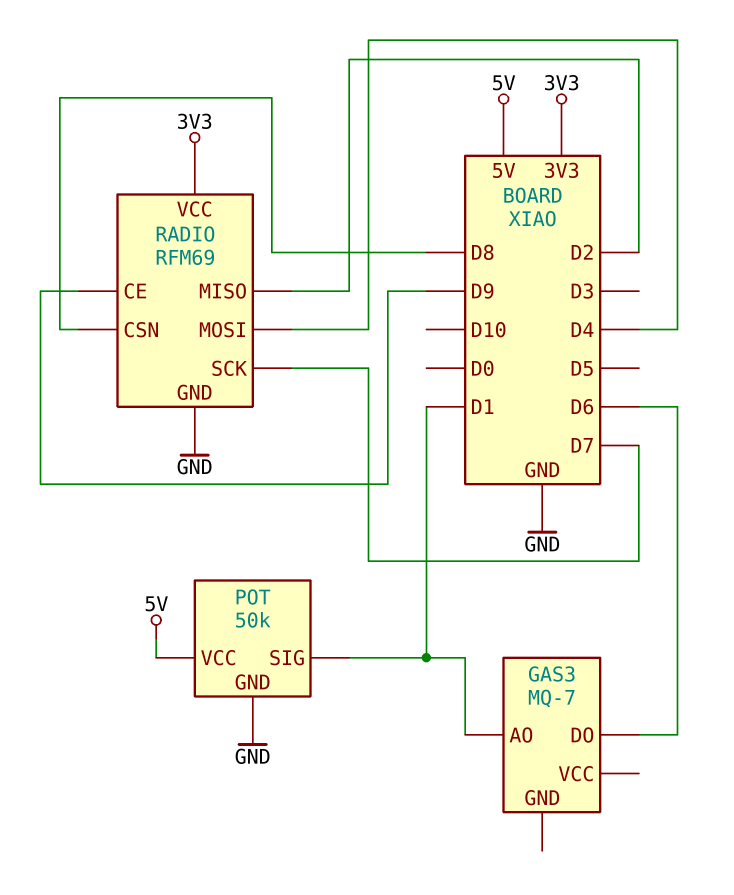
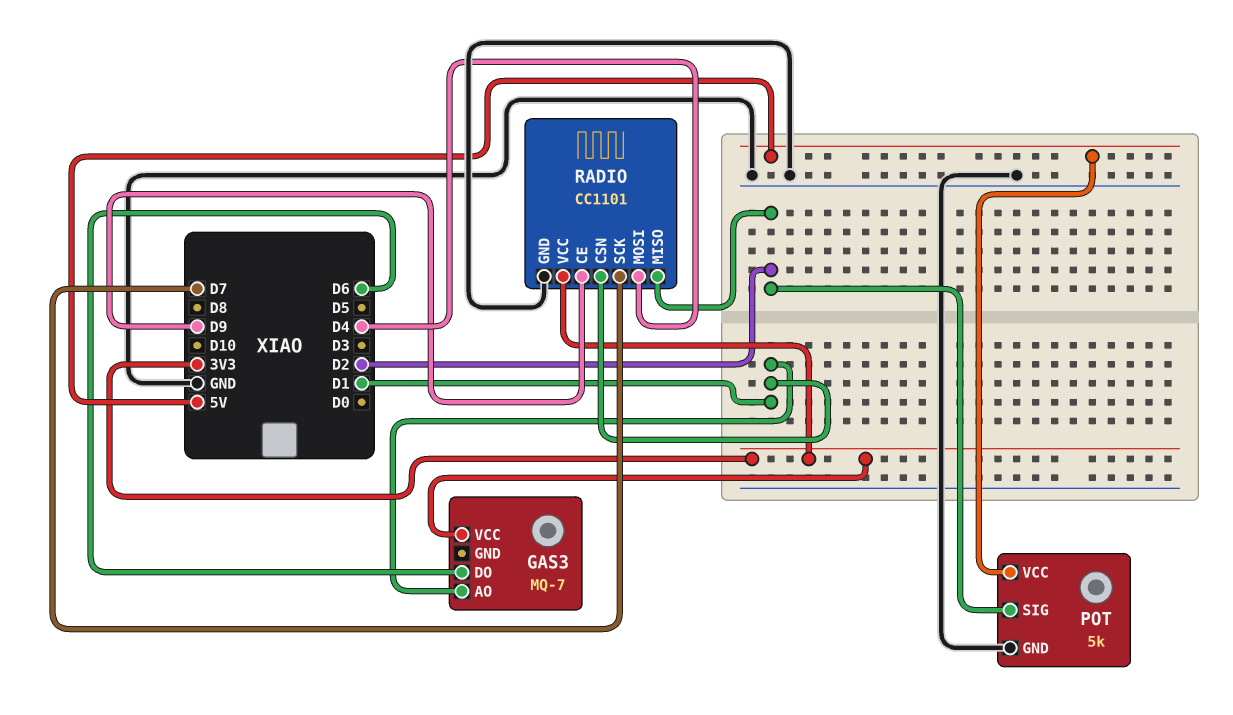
GAS3 pin VCC: none -> 3V3
POT: 50k -> 5k
POT pin SIG: D1 -> D2
RADIO: RFM69 -> CC1101
RADIO pin CSN: D8 -> D1

